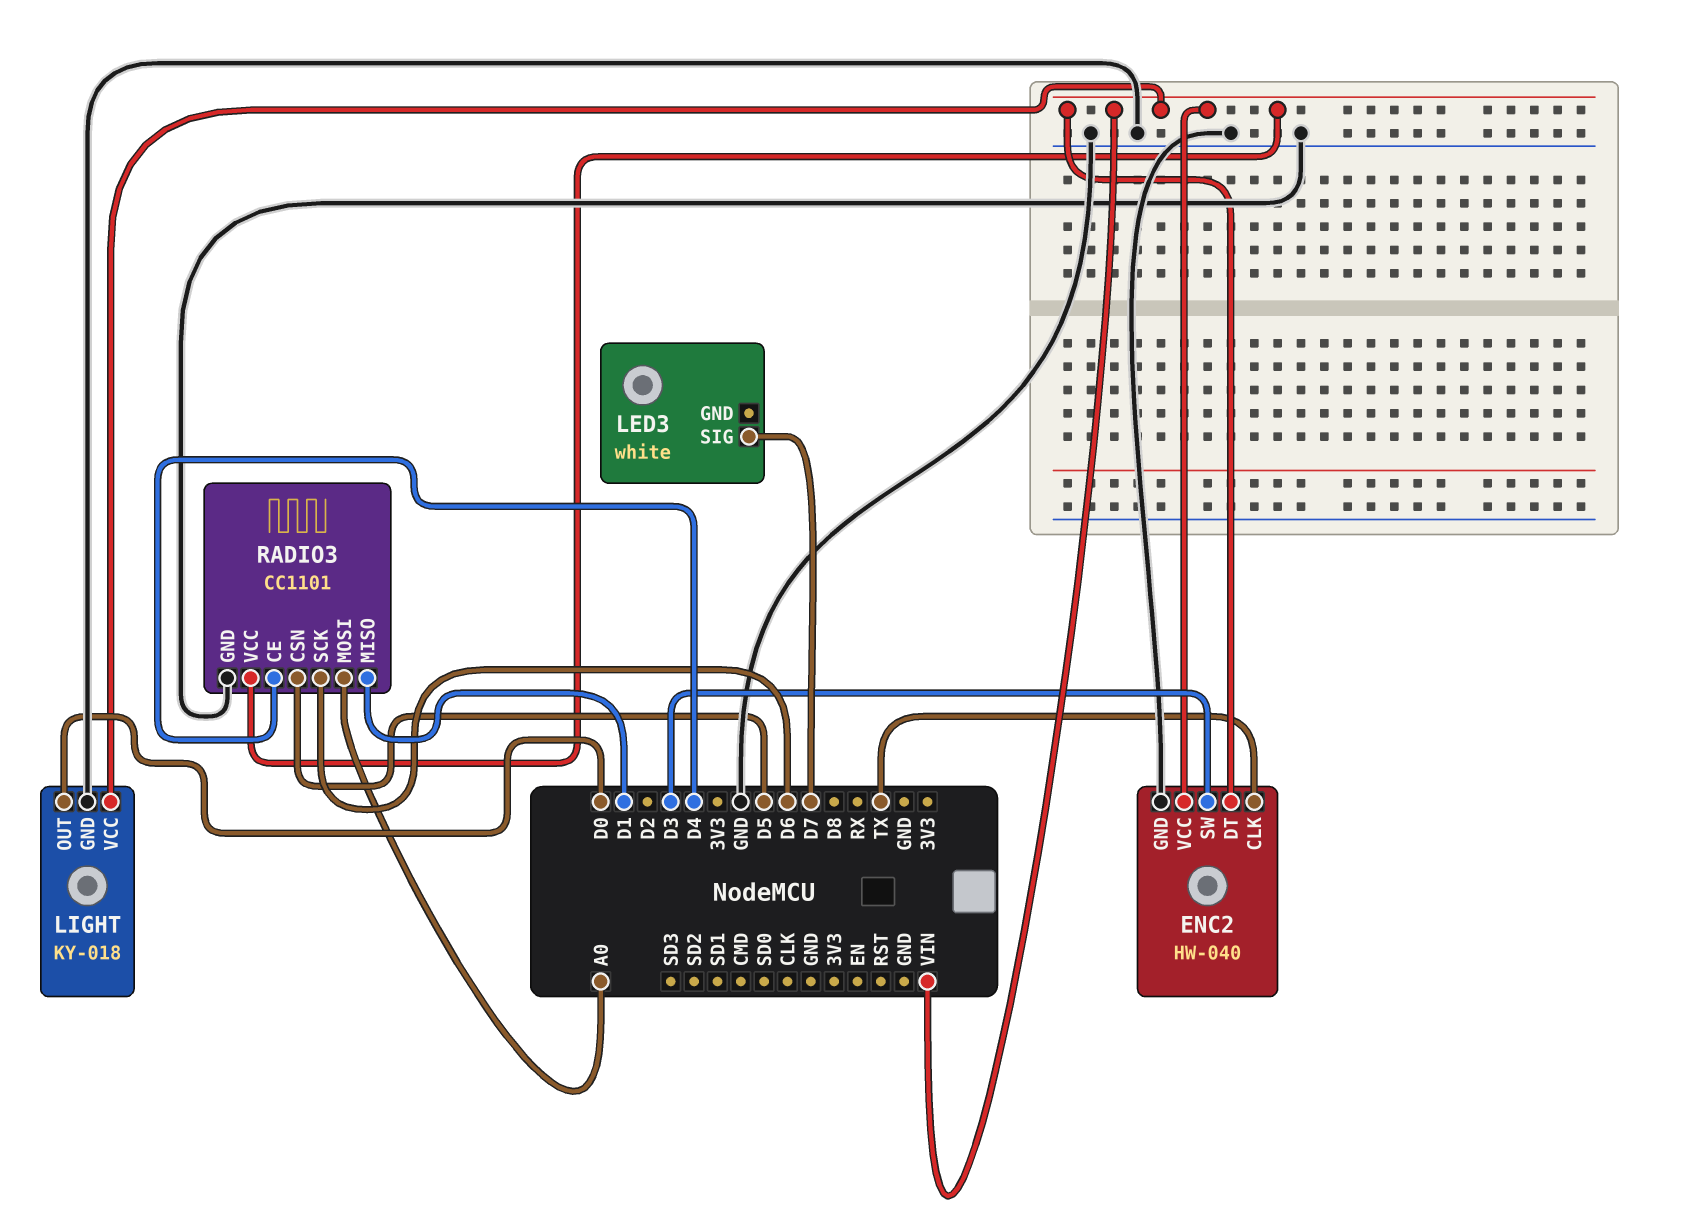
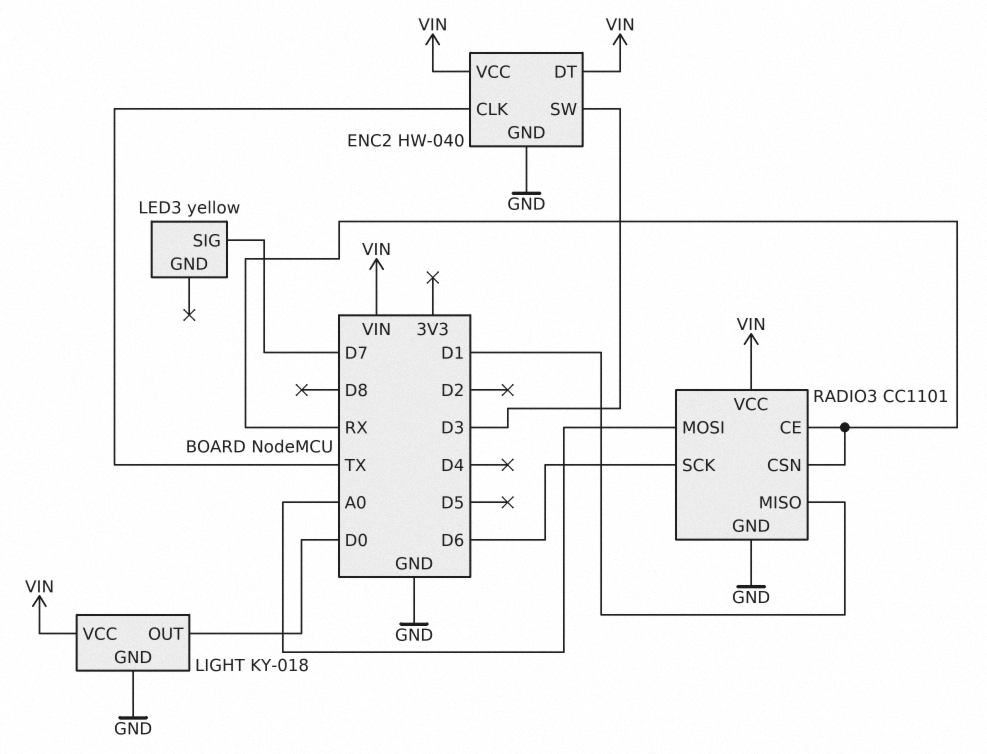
LED3: white -> yellow
RADIO3 pin CE: D4 -> RX
RADIO3 pin CSN: D5 -> RX

